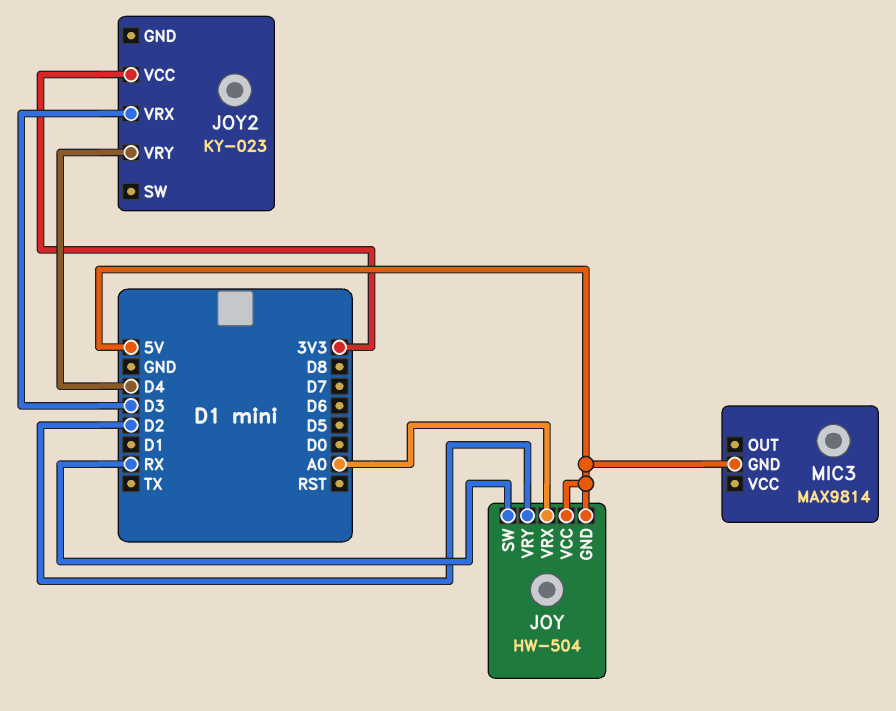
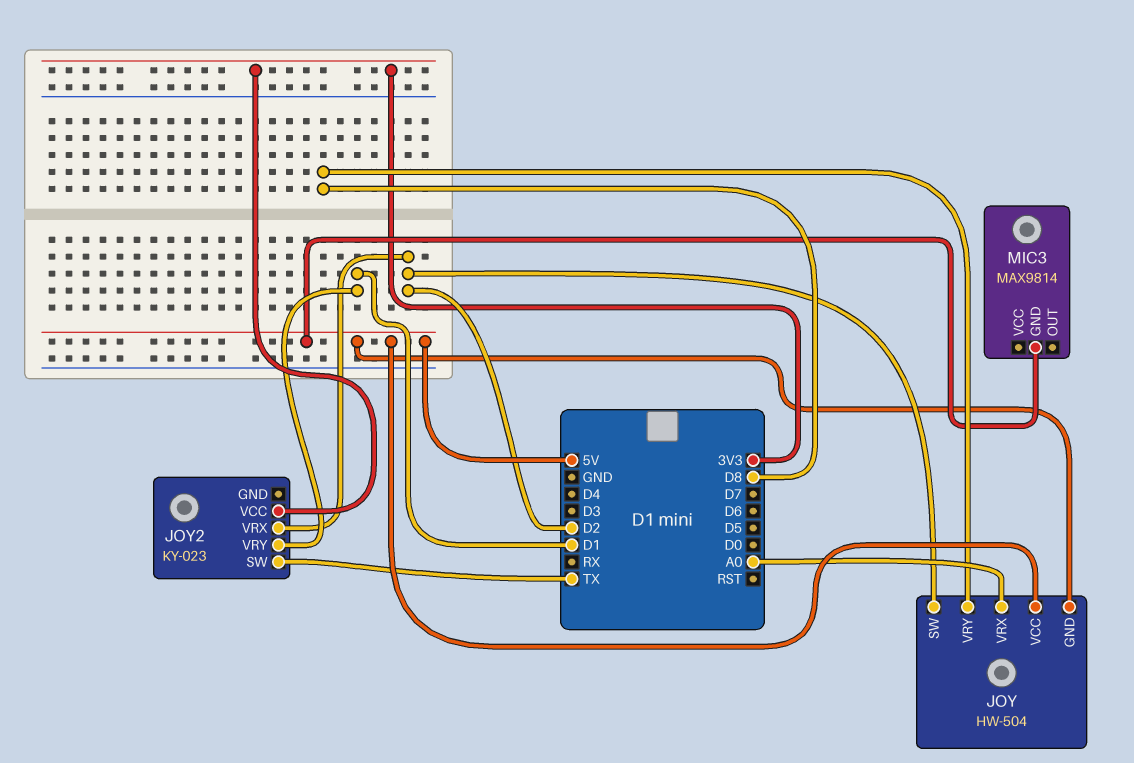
JOY pin SW: RX -> D2
JOY pin VRY: D2 -> D8
JOY2 pin SW: none -> TX
JOY2 pin VRX: D3 -> D2
JOY2 pin VRY: D4 -> D1

